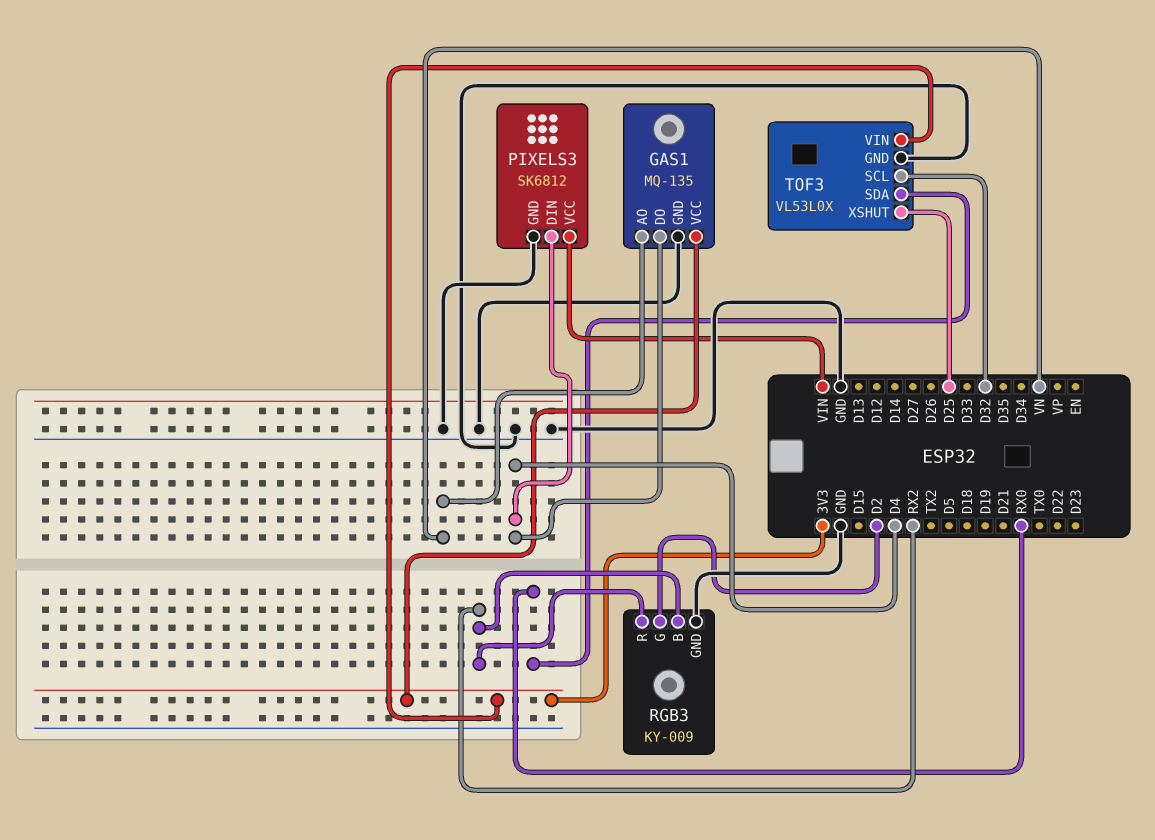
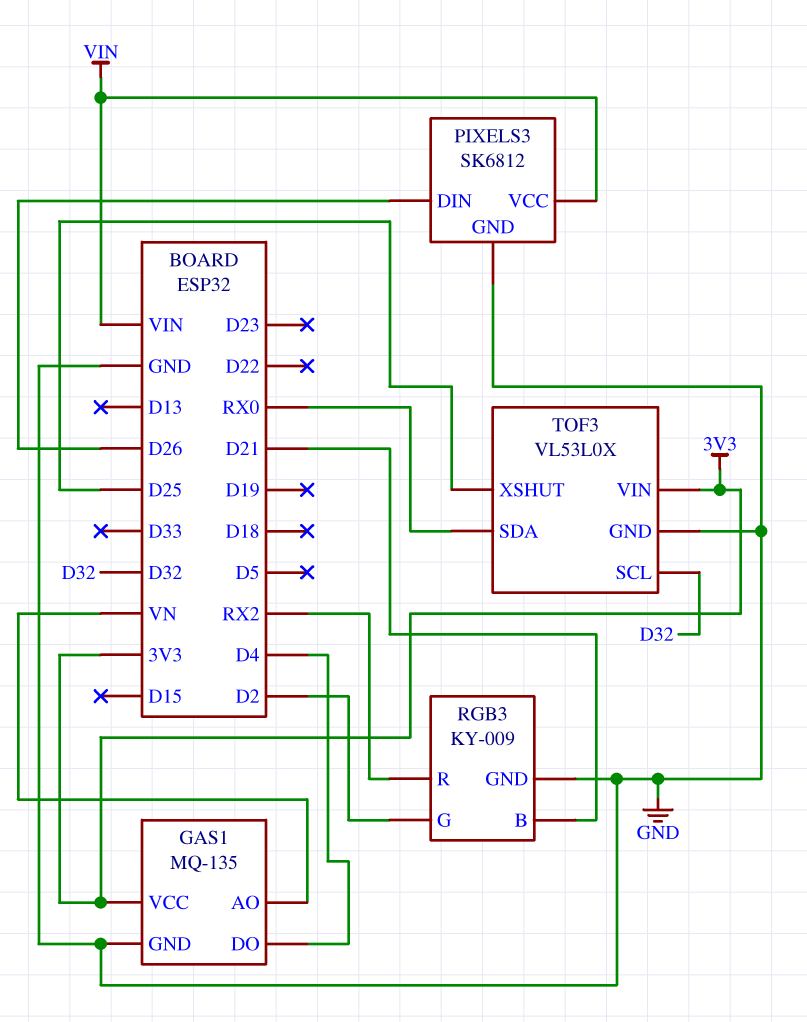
PIXELS3 pin DIN: D4 -> D26
RGB3 pin B: RX2 -> D21

